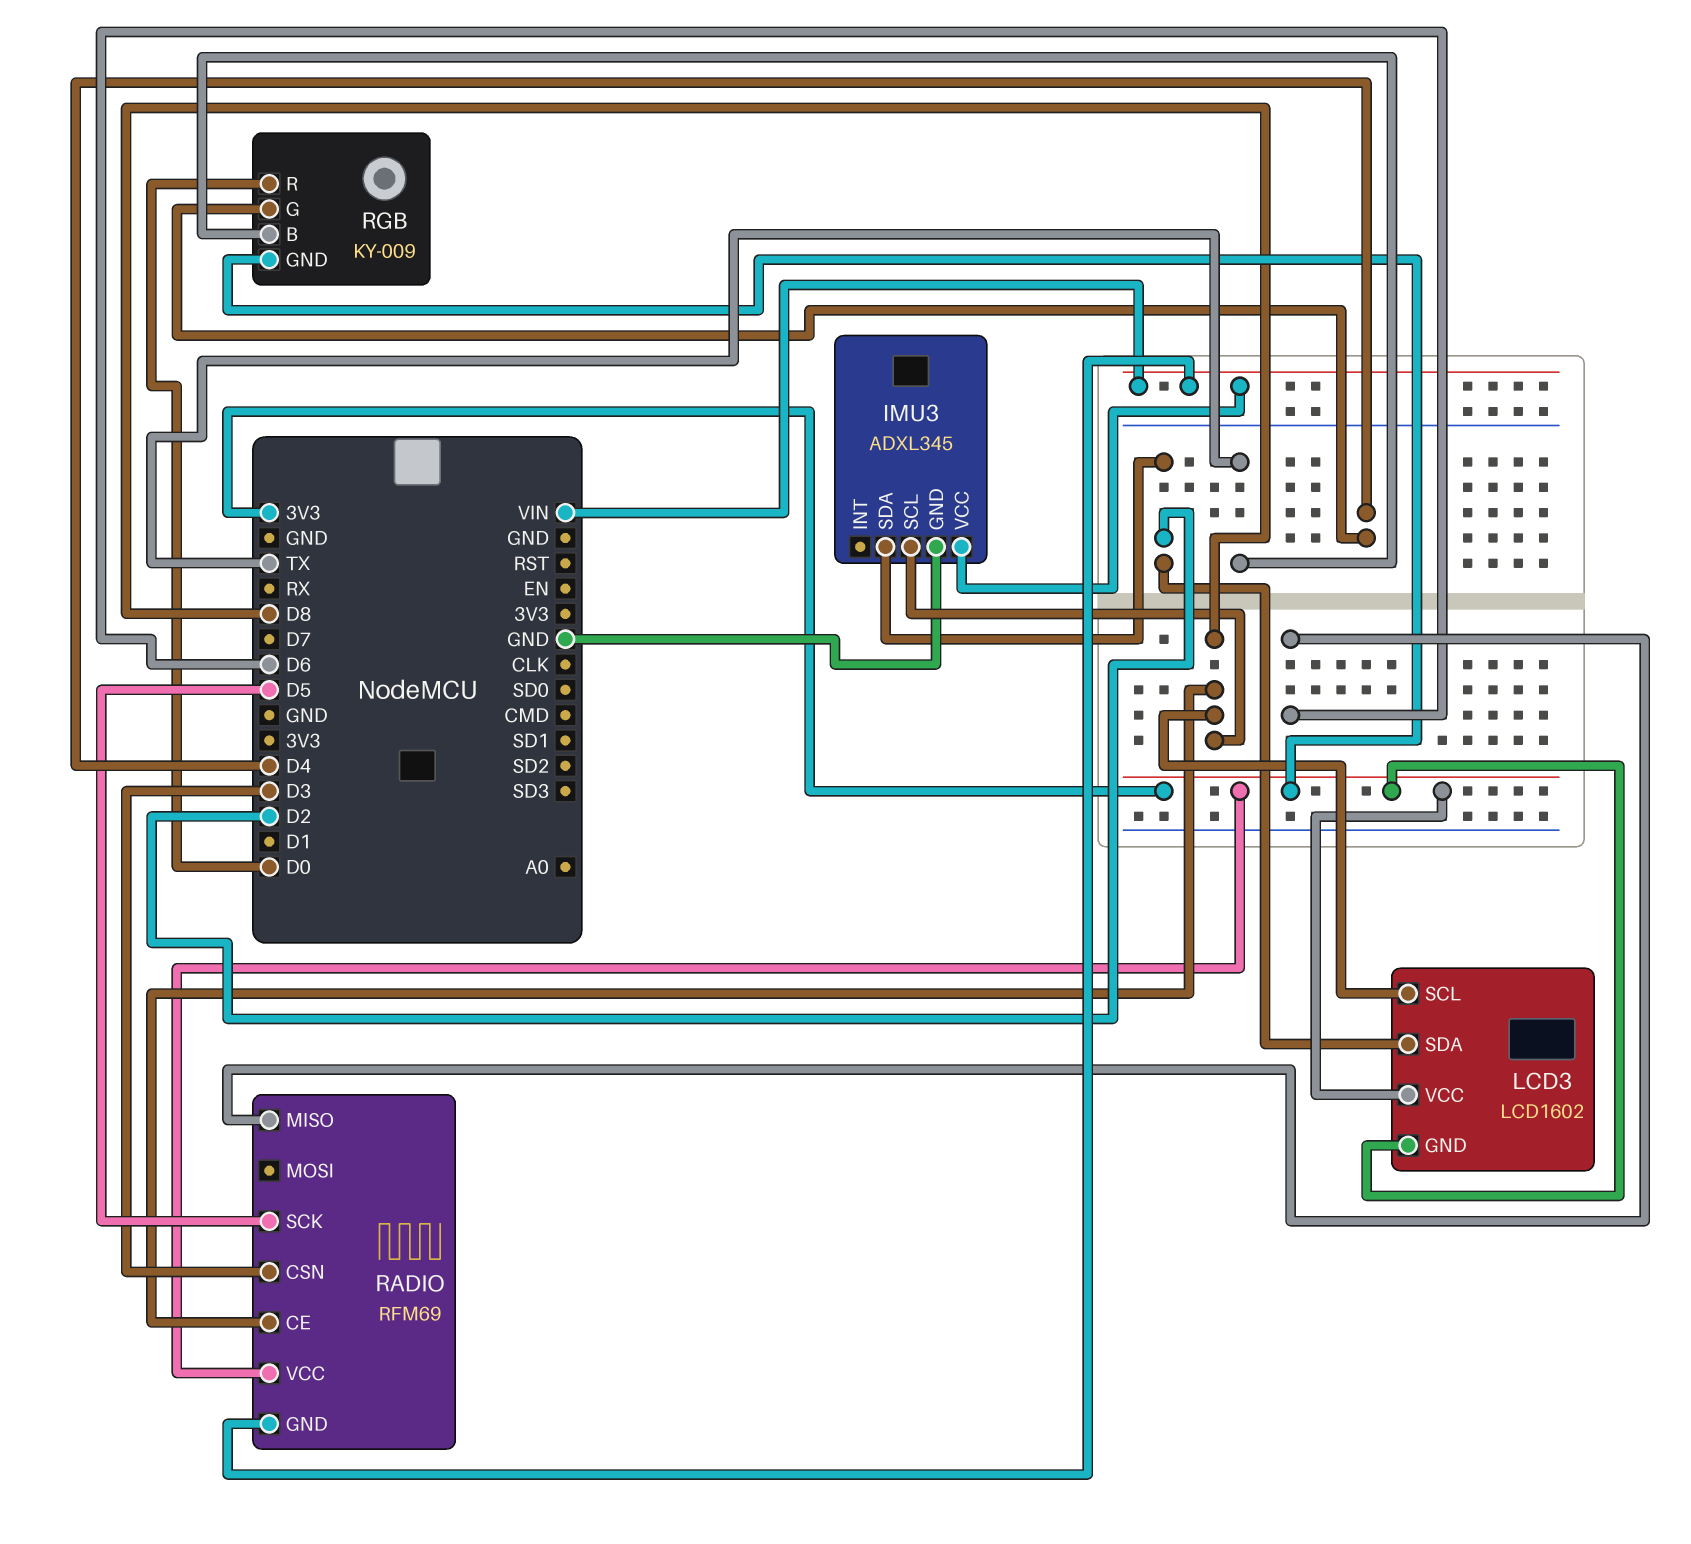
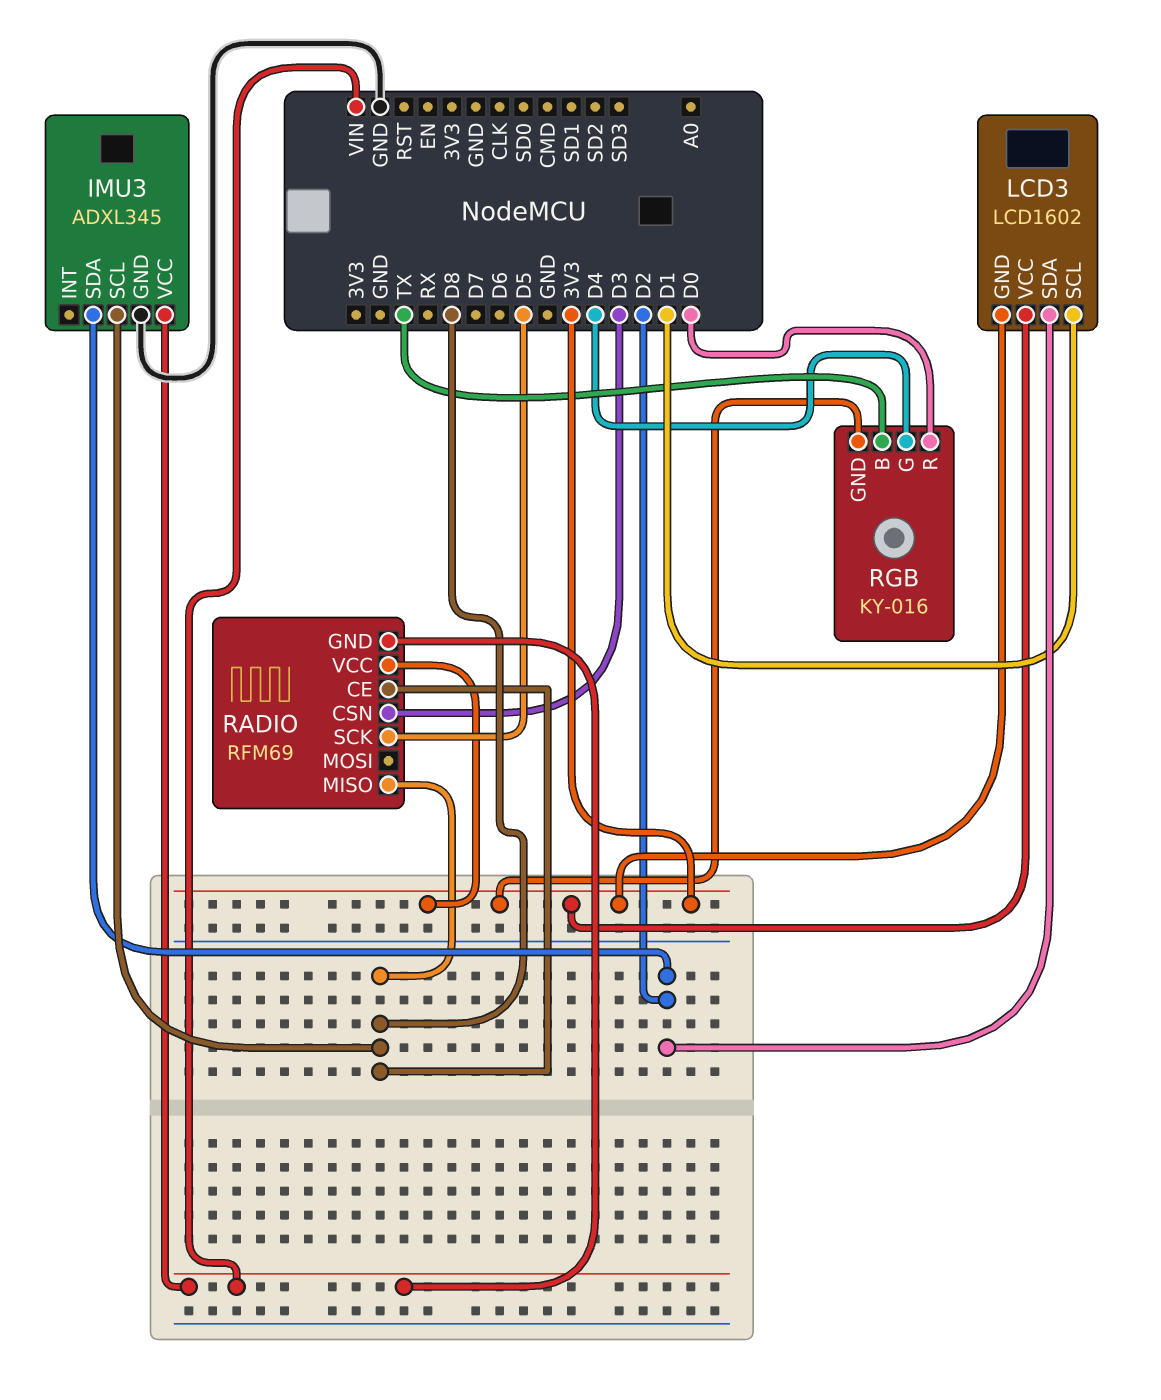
LCD3 pin SCL: D8 -> D1
RADIO pin MISO: D6 -> D8
RGB: KY-009 -> KY-016

